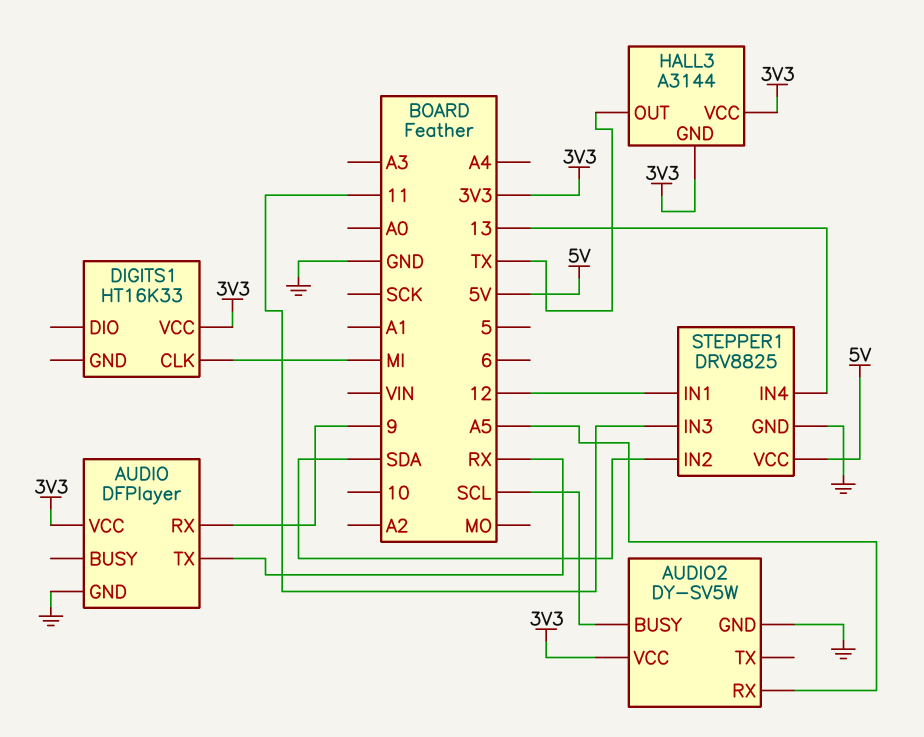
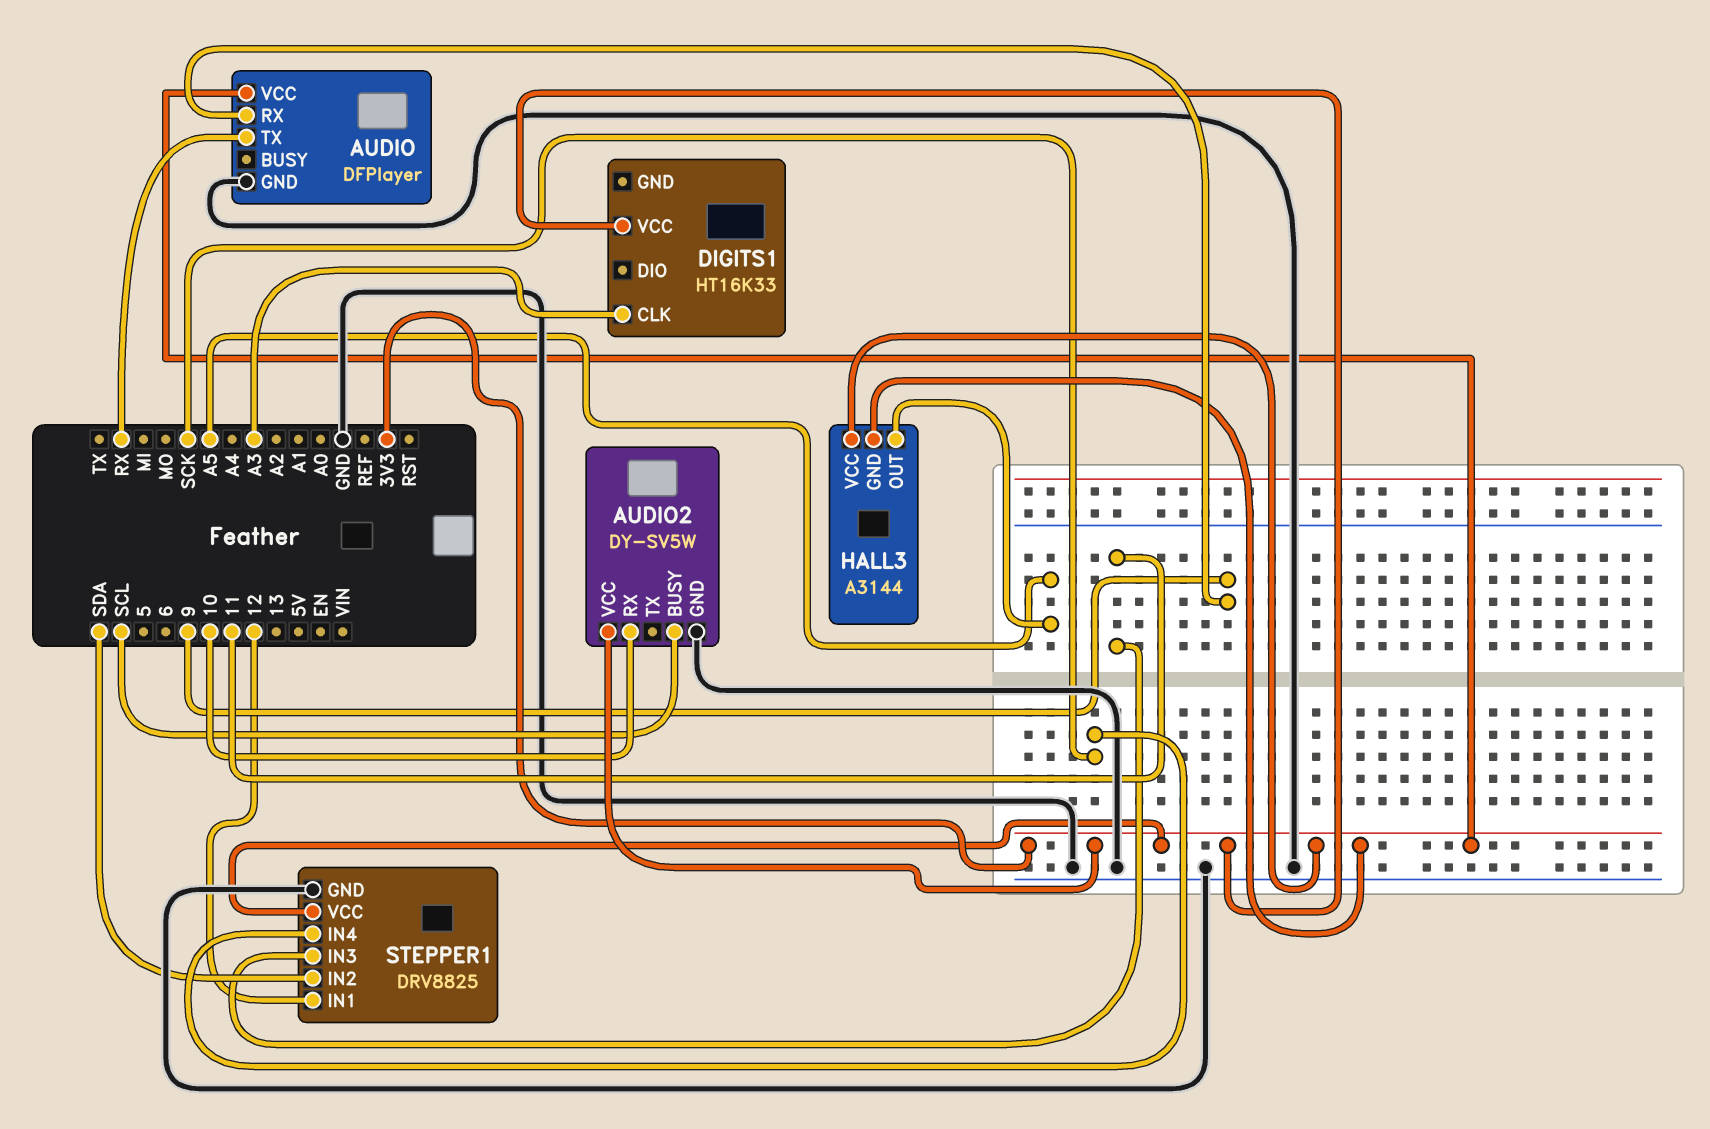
AUDIO2 pin RX: A5 -> 10
DIGITS1 pin CLK: MI -> A3
HALL3 pin OUT: TX -> A5
STEPPER1 pin IN4: 13 -> SCK
STEPPER1 pin VCC: 5V -> 3V3

